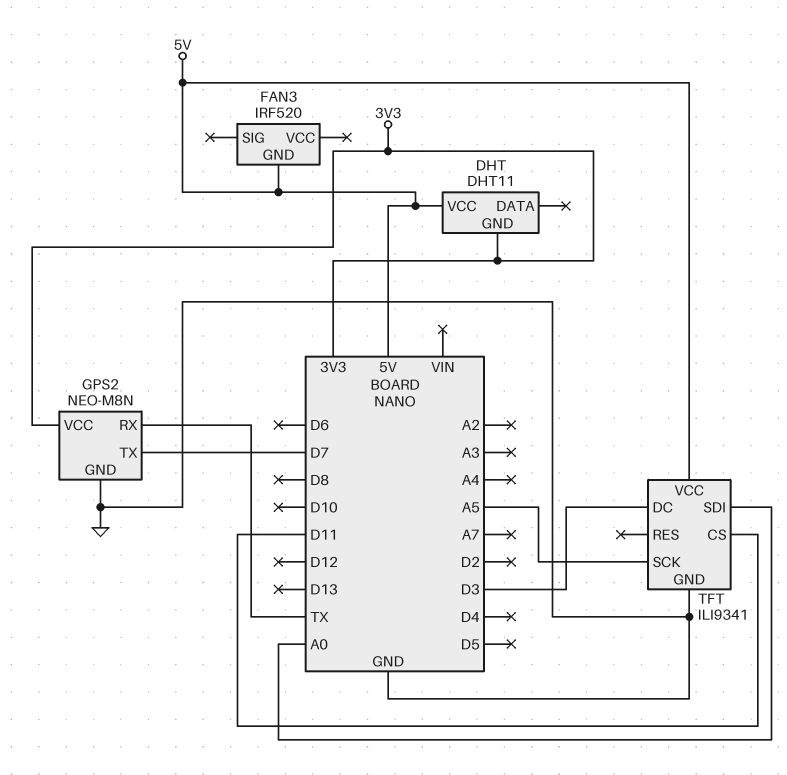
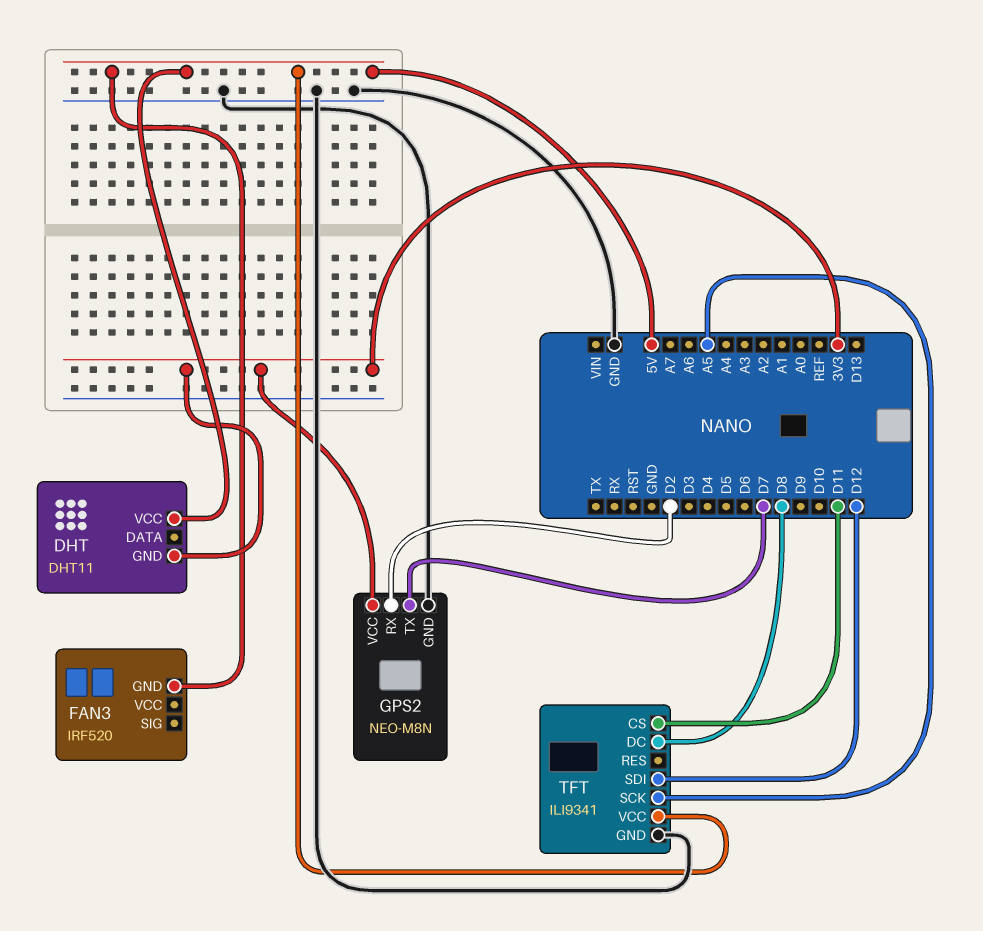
GPS2 pin RX: TX -> D2
TFT pin DC: D3 -> D8
TFT pin SDI: A0 -> D12

